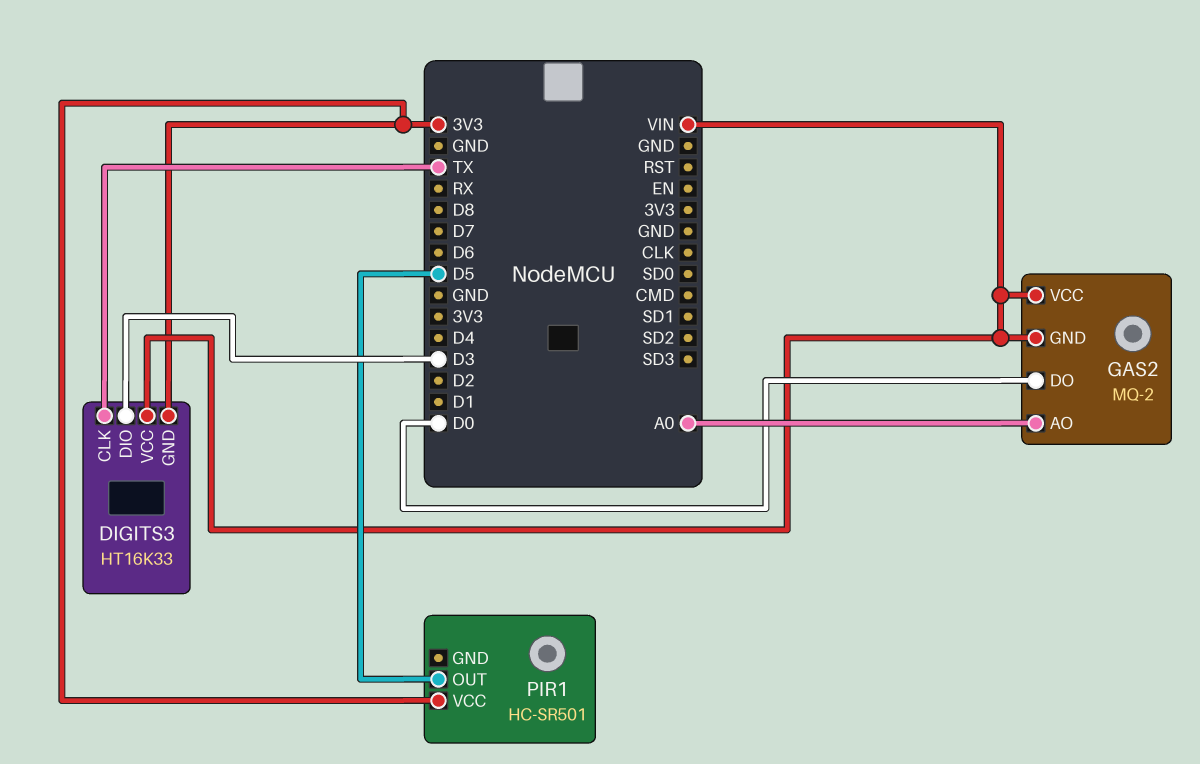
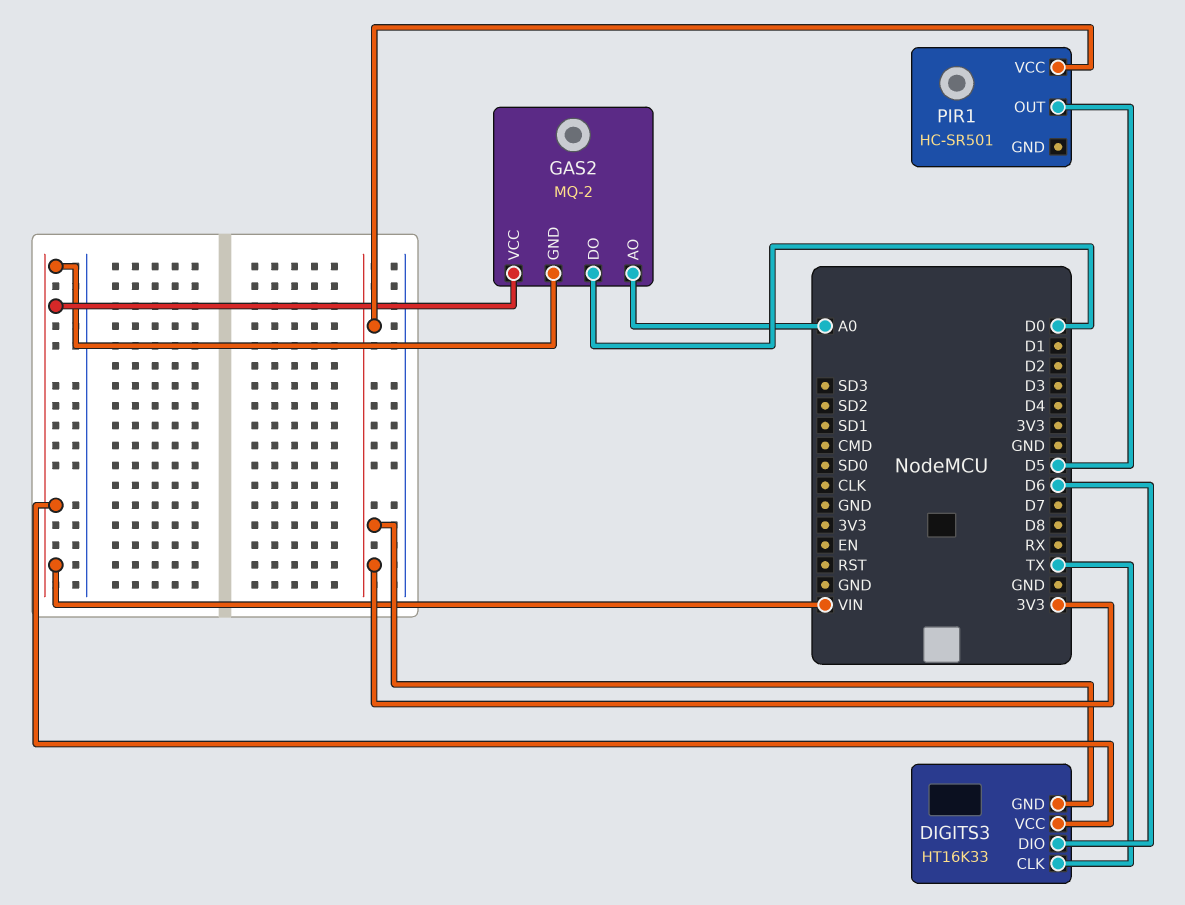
DIGITS3 pin DIO: D3 -> D6

